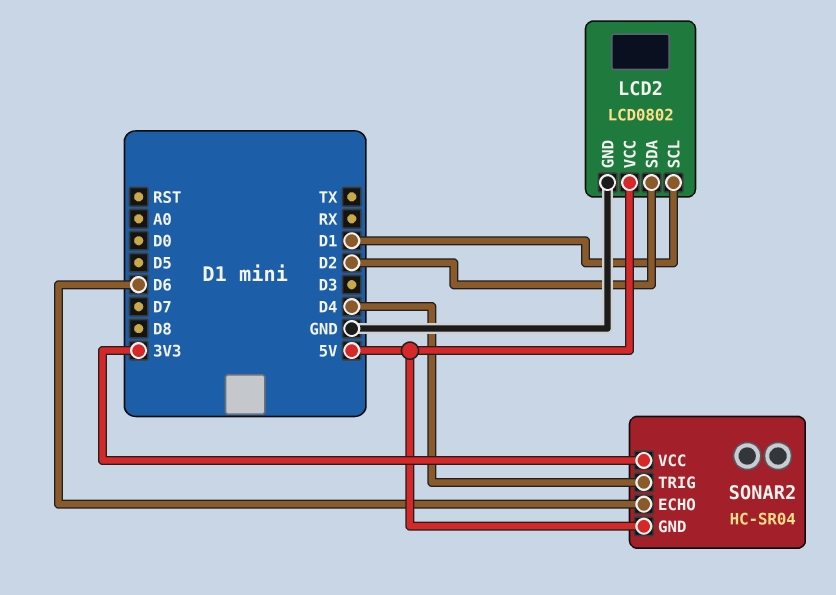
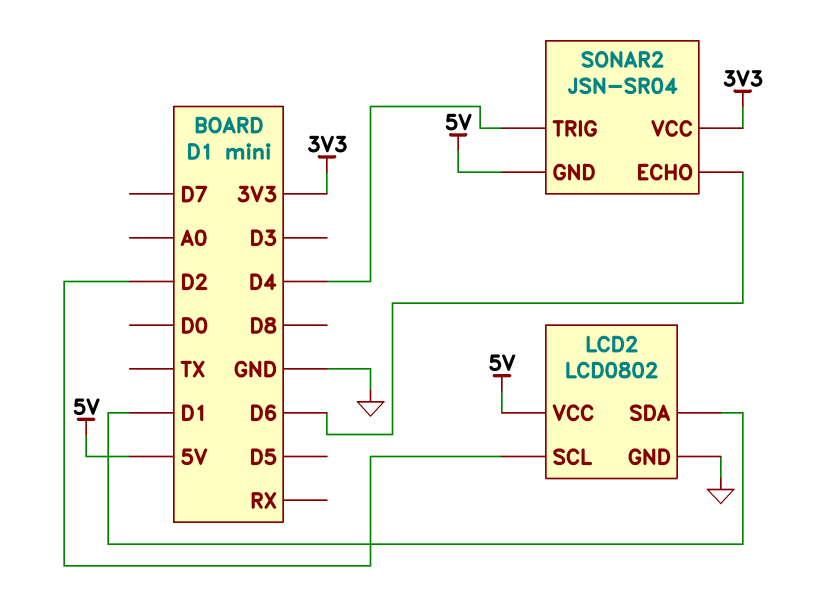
LCD2 pin SCL: D1 -> D2
LCD2 pin SDA: D2 -> D1
SONAR2: HC-SR04 -> JSN-SR04

